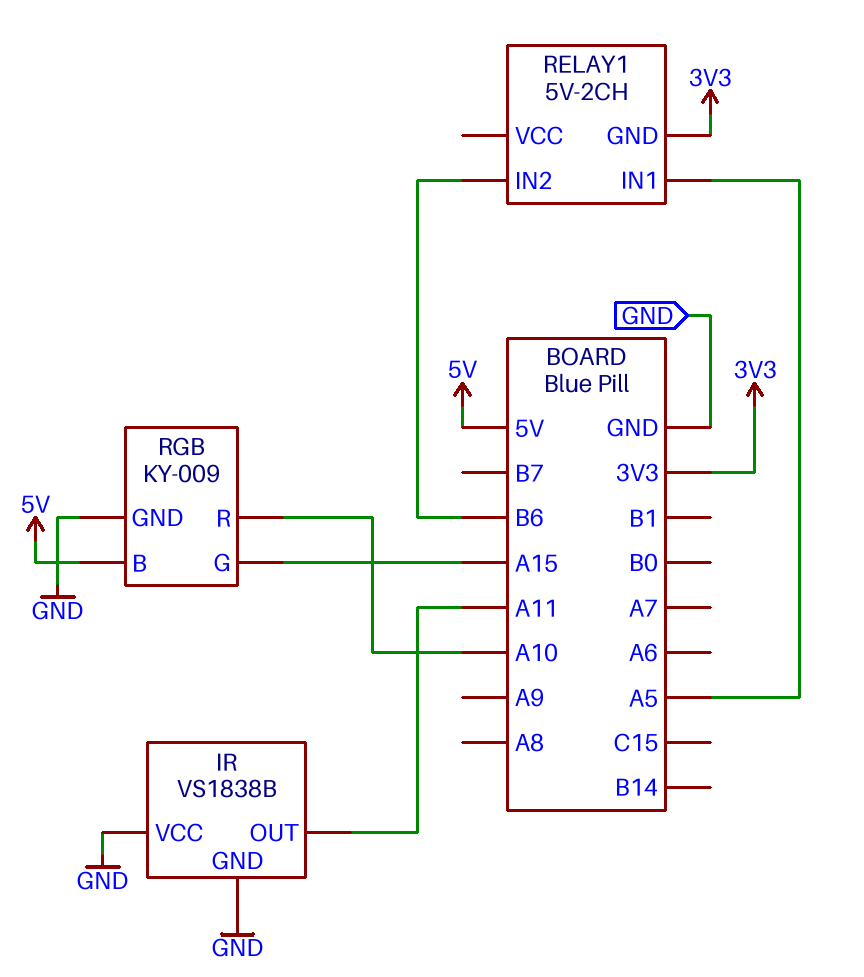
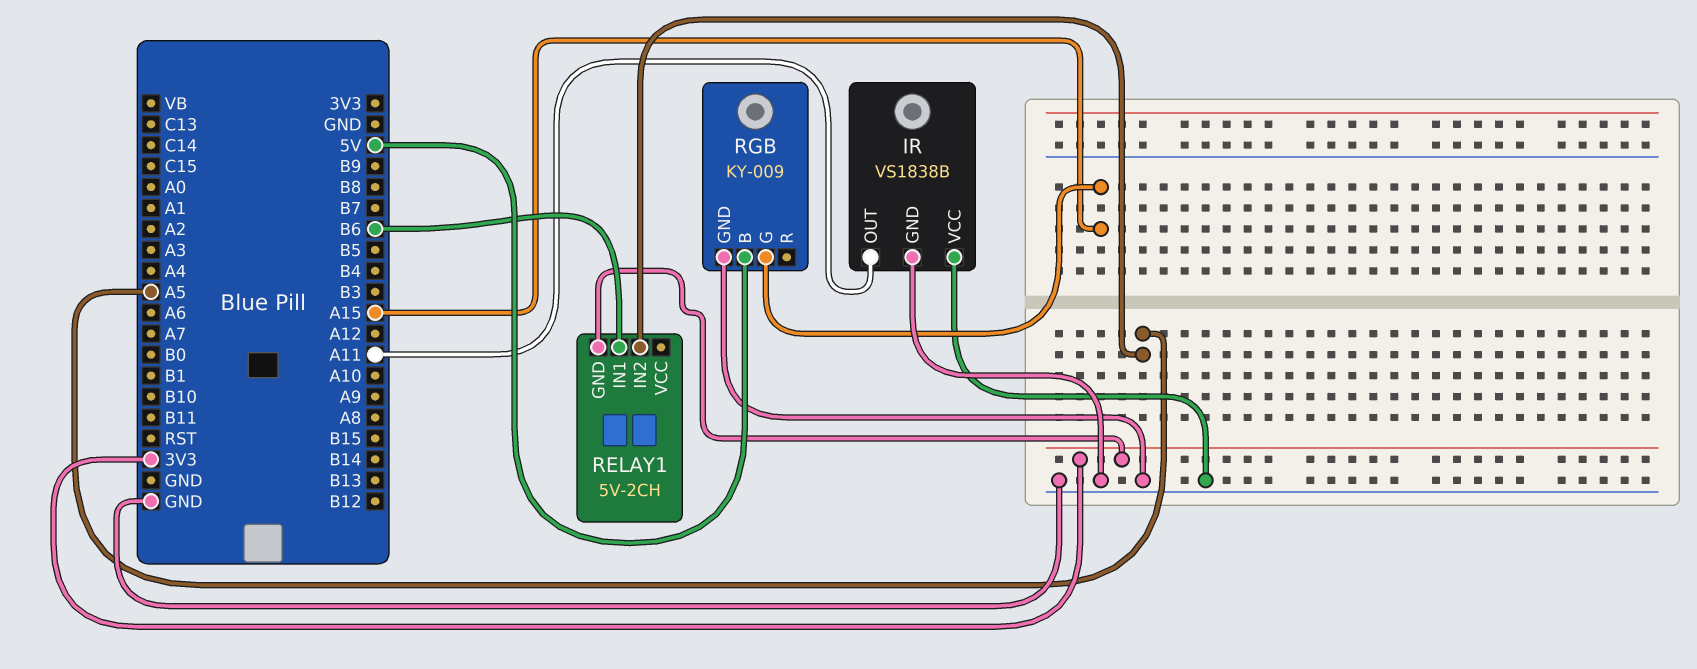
RELAY1 pin IN1: A5 -> B6
RELAY1 pin IN2: B6 -> A5
RGB pin R: A10 -> none

